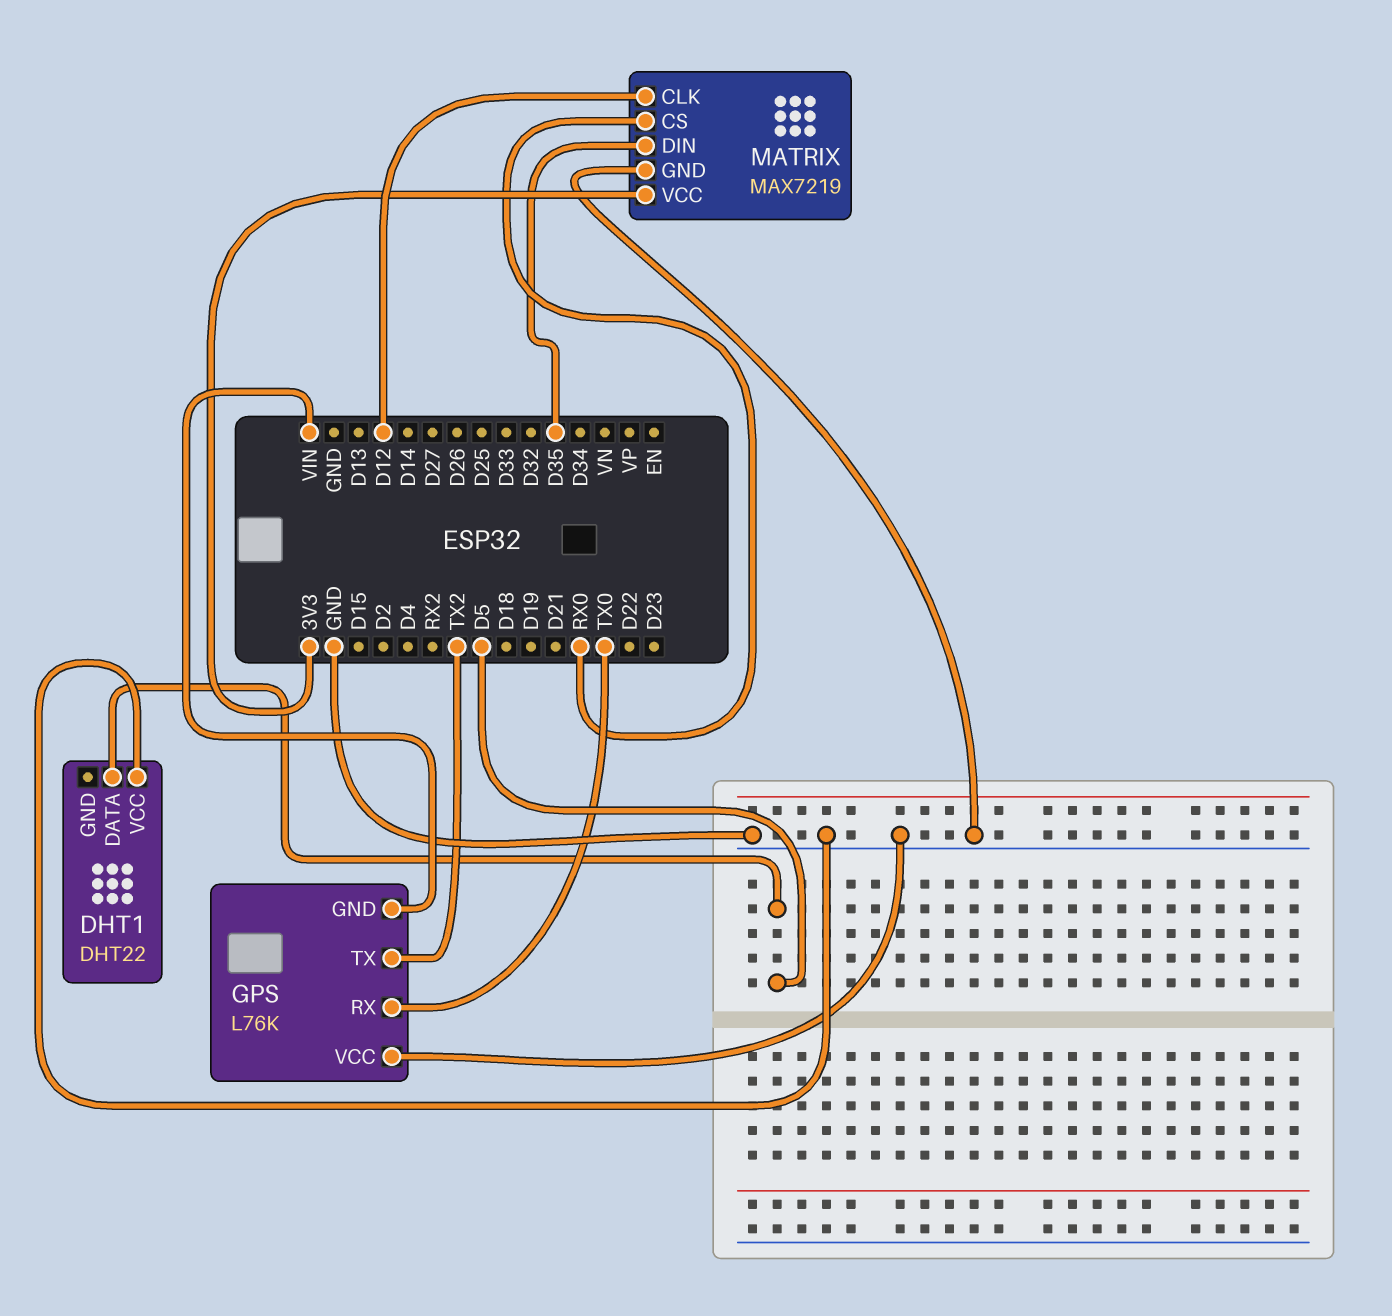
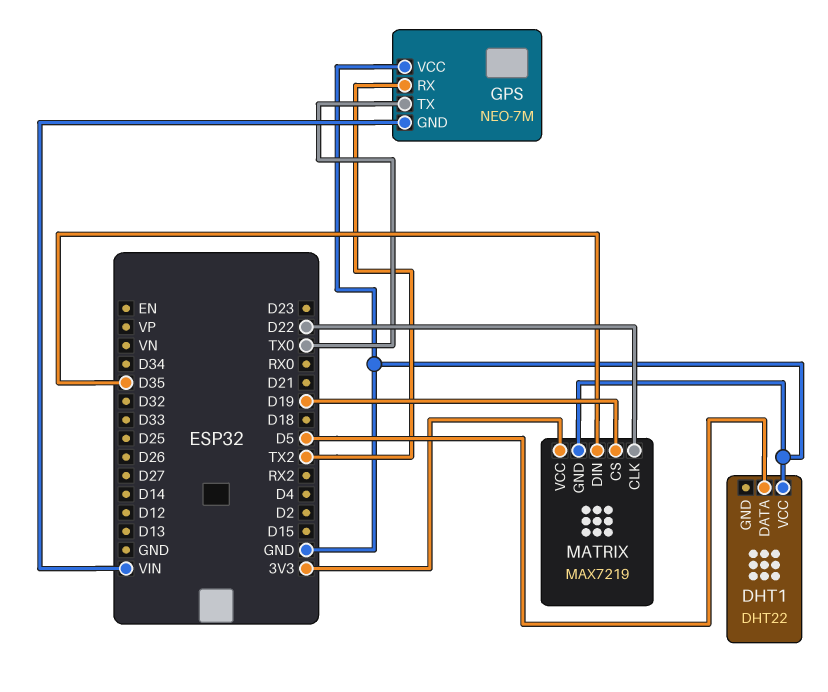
GPS: L76K -> NEO-7M
GPS pin RX: TX0 -> TX2
GPS pin TX: TX2 -> TX0
MATRIX pin CLK: D12 -> D22
MATRIX pin CS: RX0 -> D19

